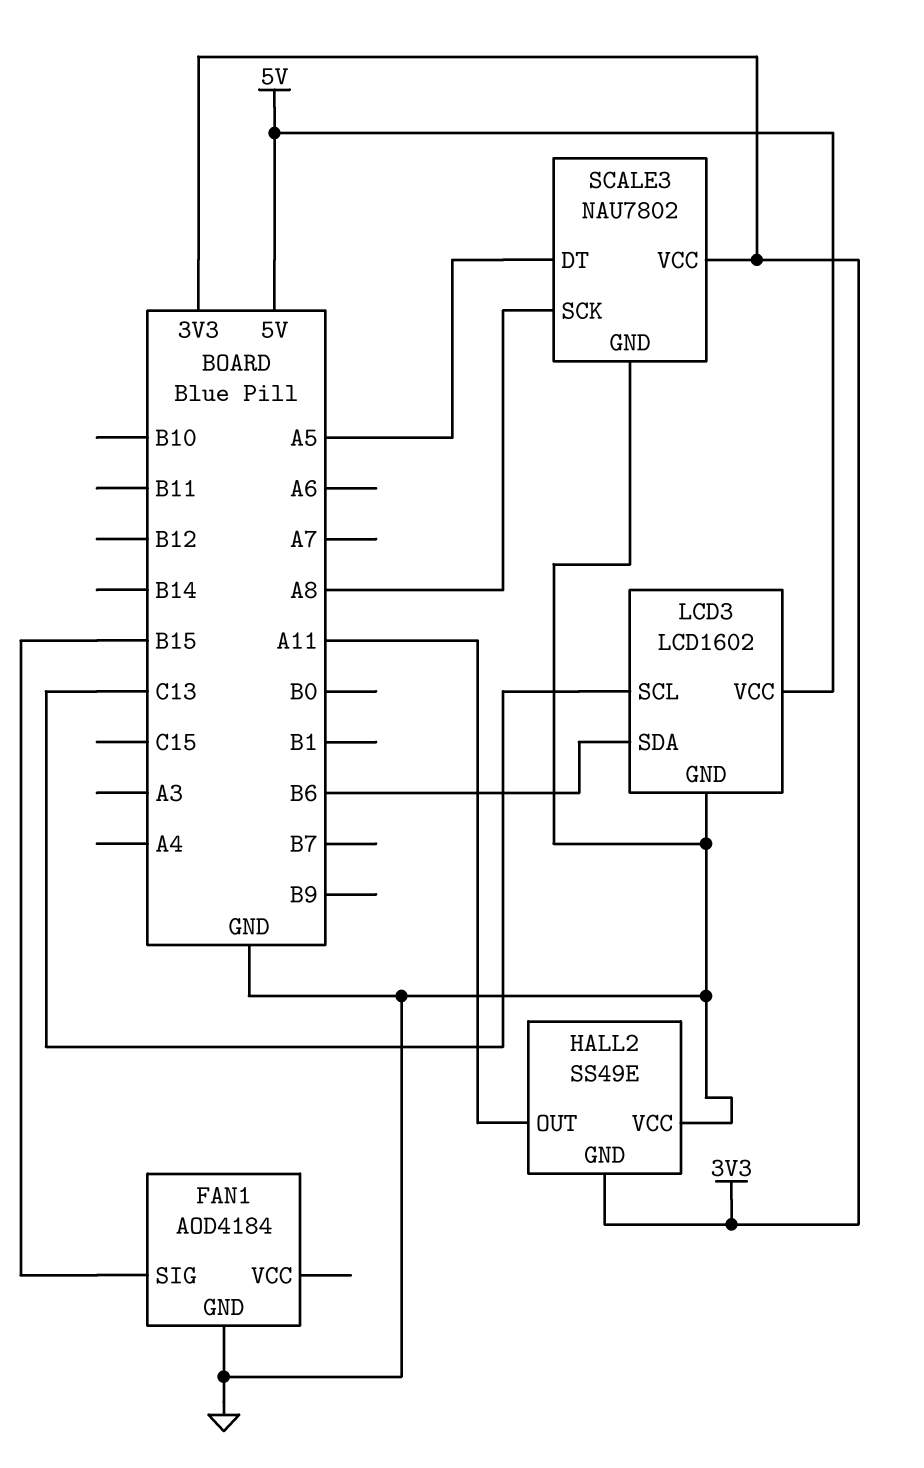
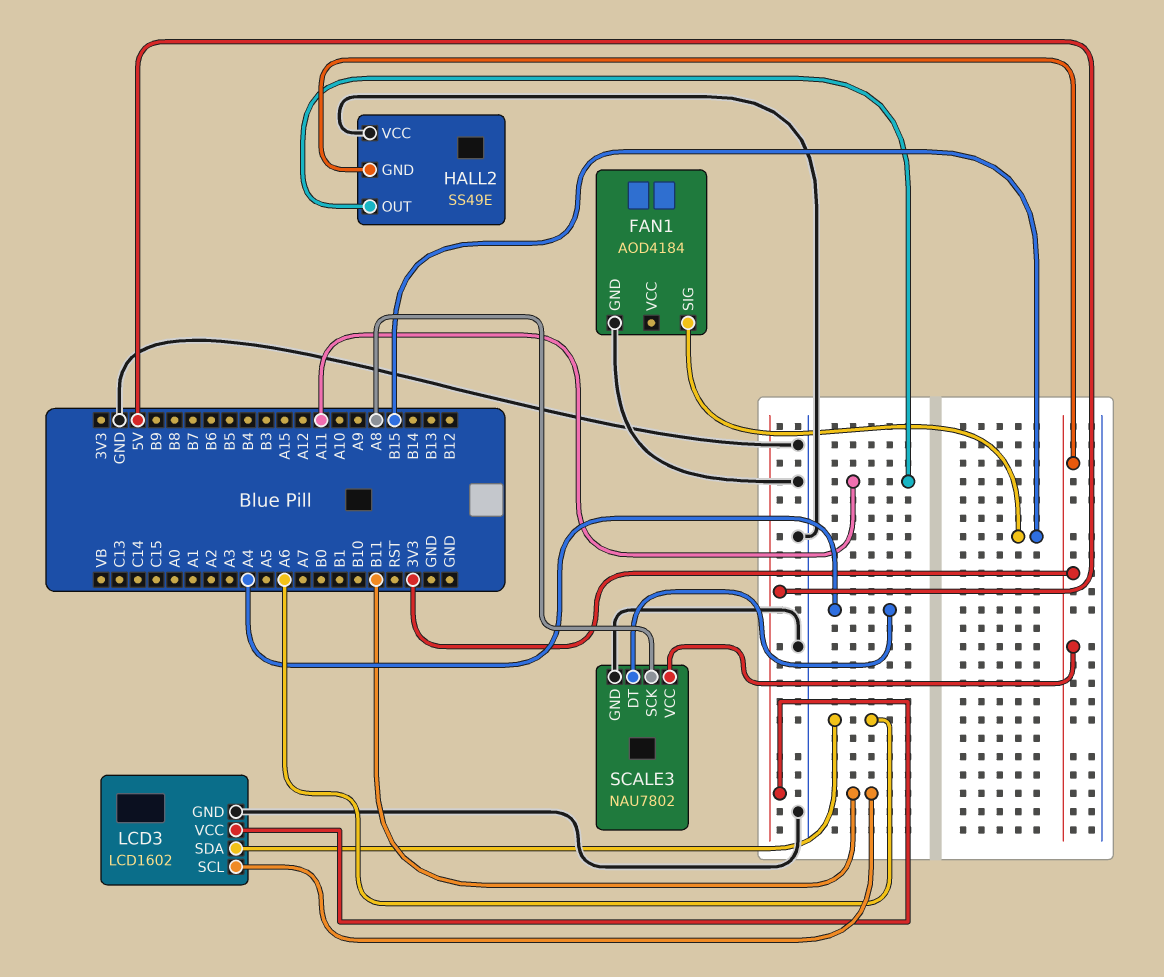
LCD3 pin SCL: C13 -> B11
LCD3 pin SDA: B6 -> A6
SCALE3 pin DT: A5 -> A4

